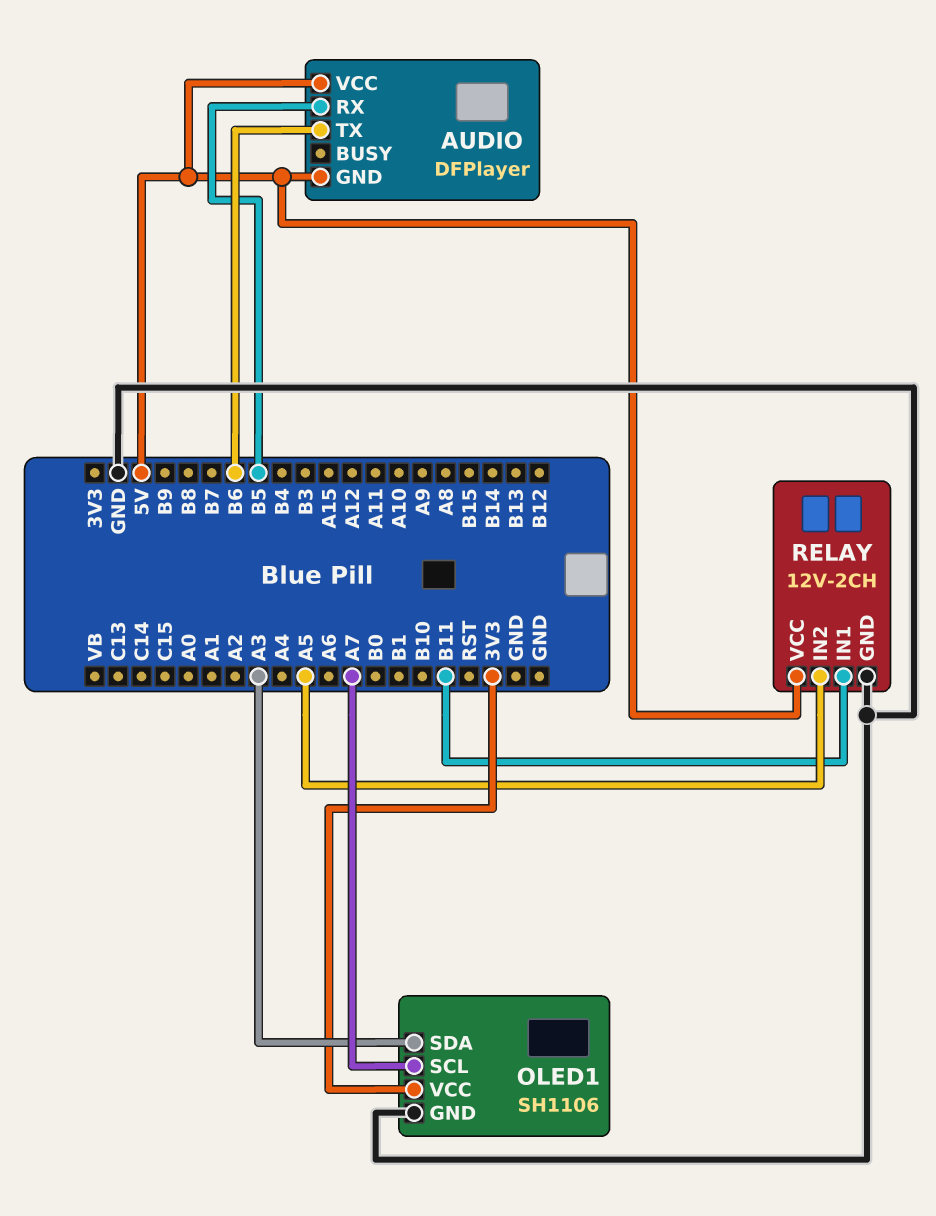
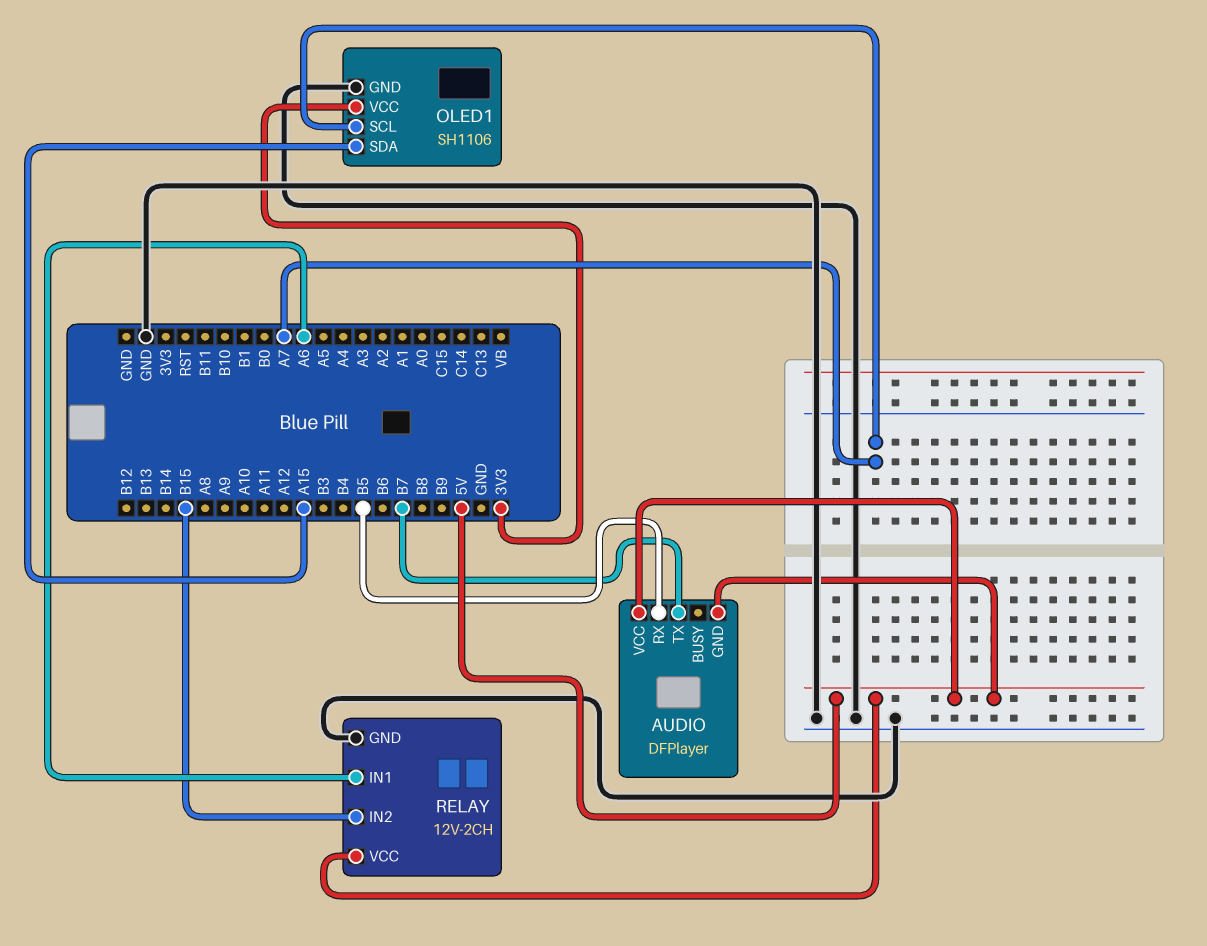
AUDIO pin TX: B6 -> B7
OLED1 pin SDA: A3 -> A15
RELAY pin IN1: B11 -> A6
RELAY pin IN2: A5 -> B15

